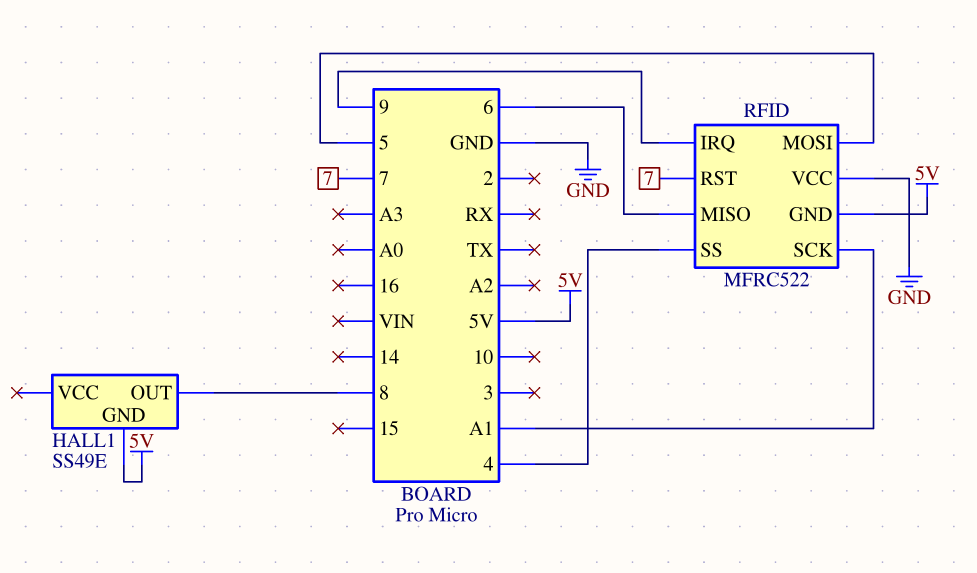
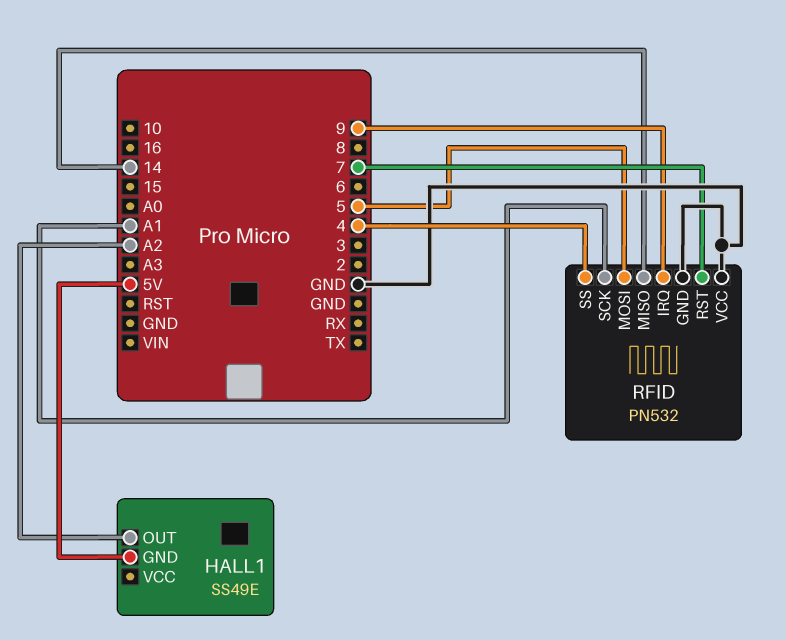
HALL1 pin OUT: 8 -> A2
RFID: MFRC522 -> PN532
RFID pin GND: 5V -> GND
RFID pin MISO: 6 -> 14

